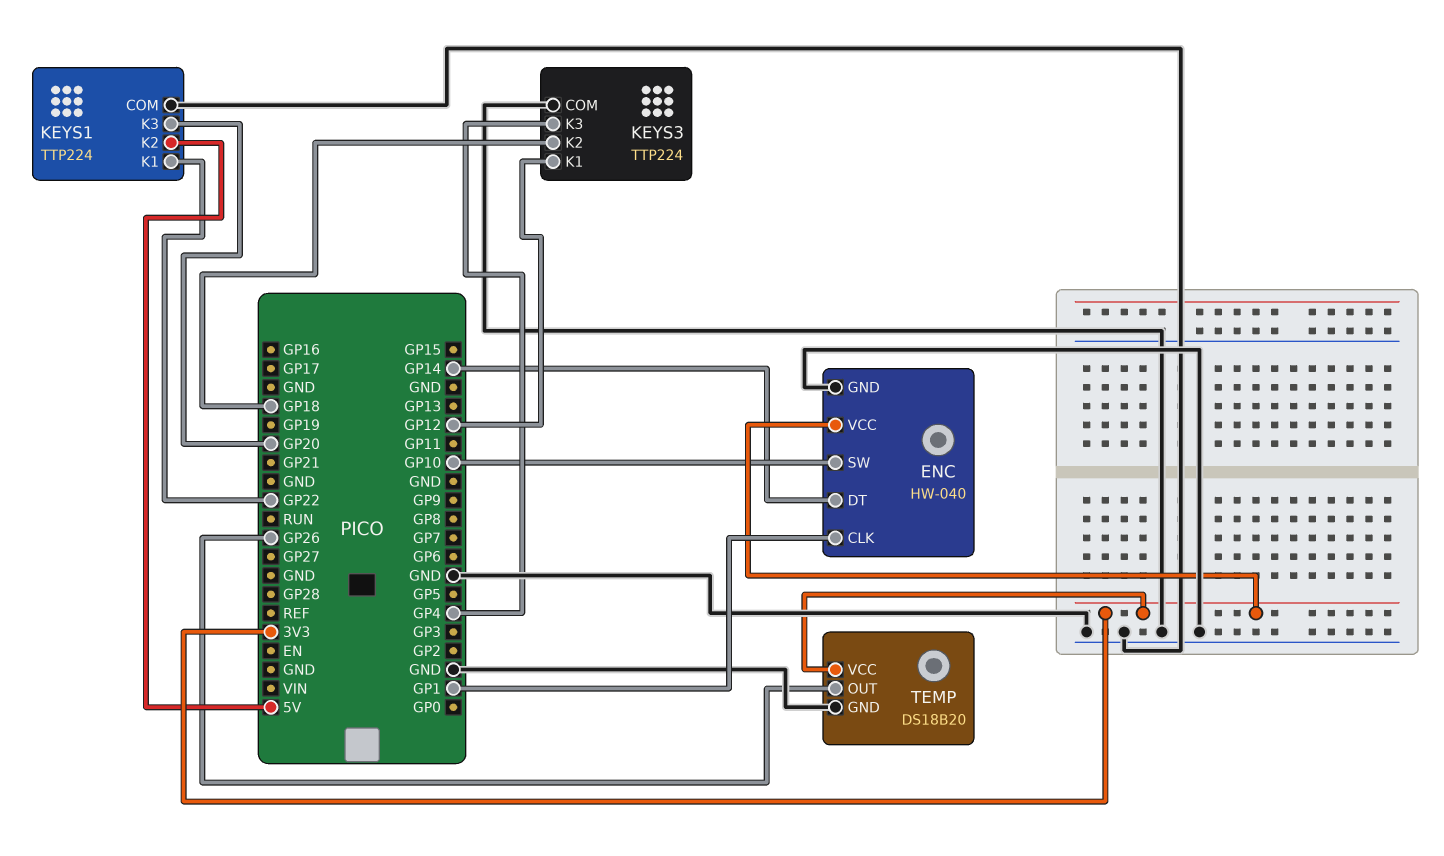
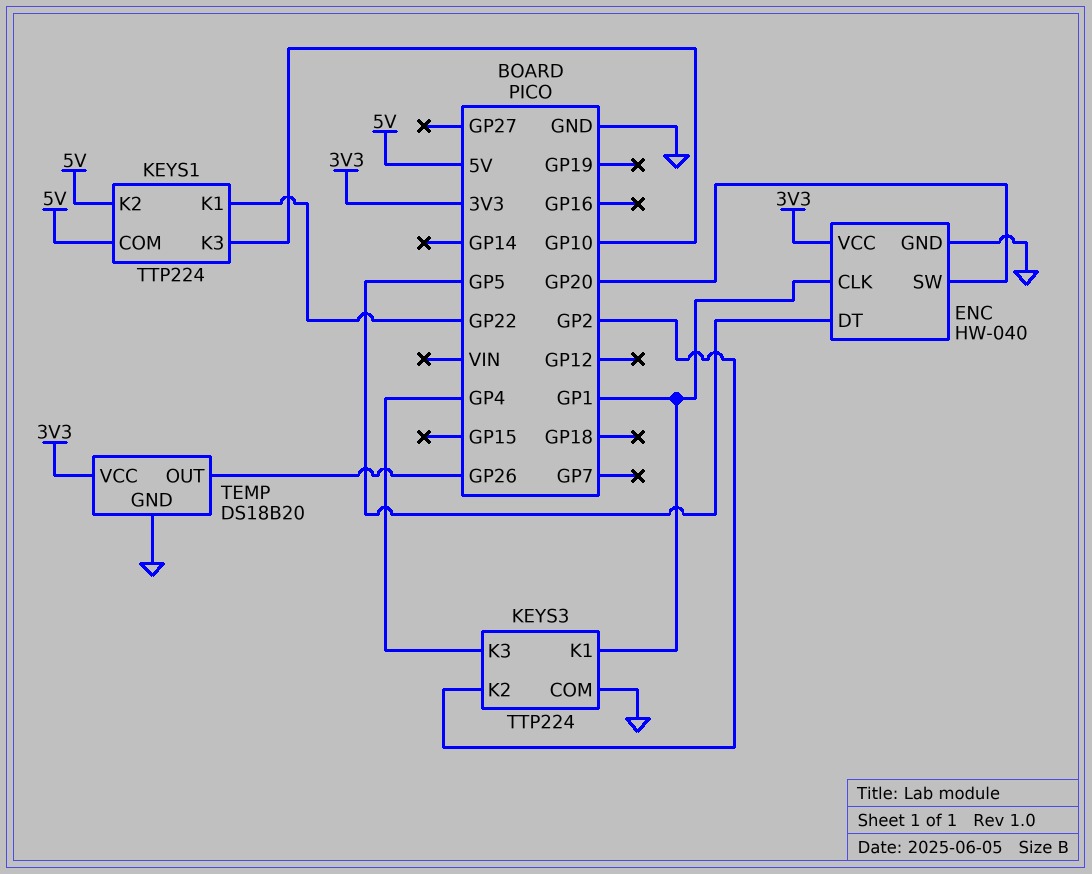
ENC pin DT: GP14 -> GP5
ENC pin SW: GP10 -> GP20
KEYS1 pin COM: GND -> 5V
KEYS1 pin K3: GP20 -> GP10
KEYS3 pin K1: GP12 -> GP1
KEYS3 pin K2: GP18 -> GP2

